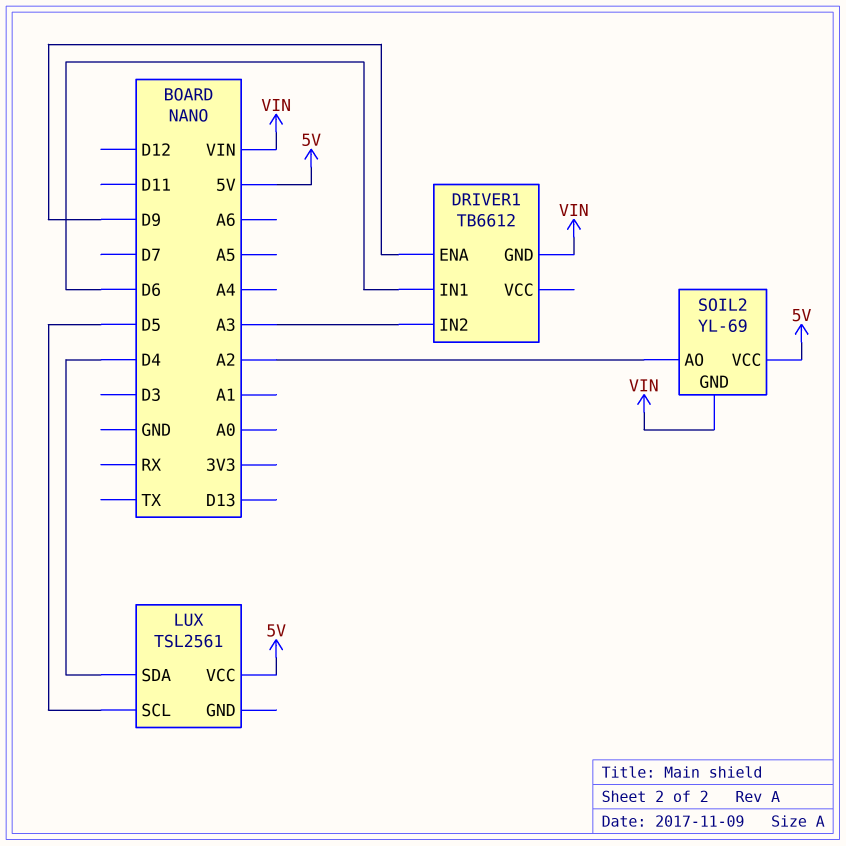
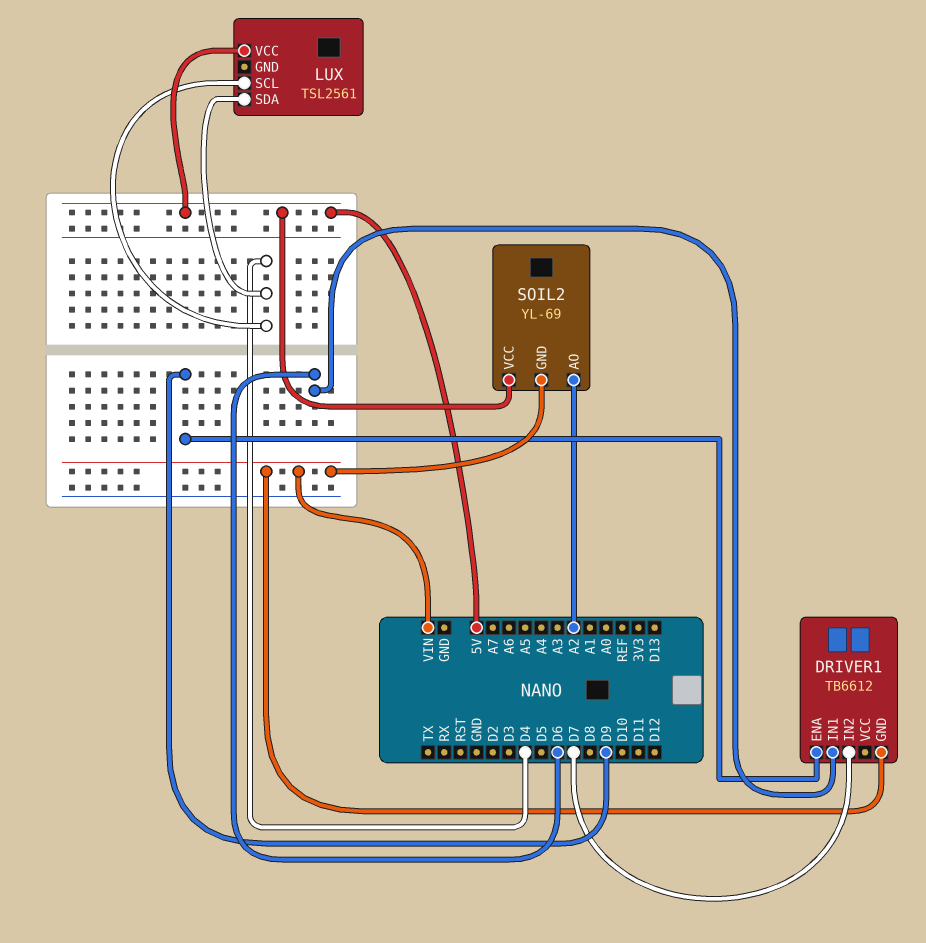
DRIVER1 pin IN2: A3 -> D7
LUX pin SCL: D5 -> D4

